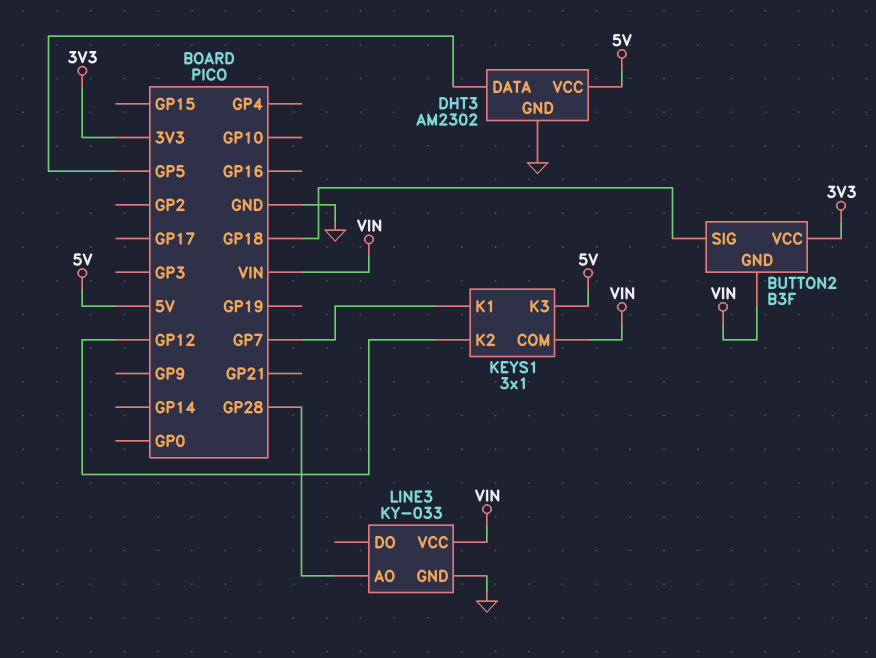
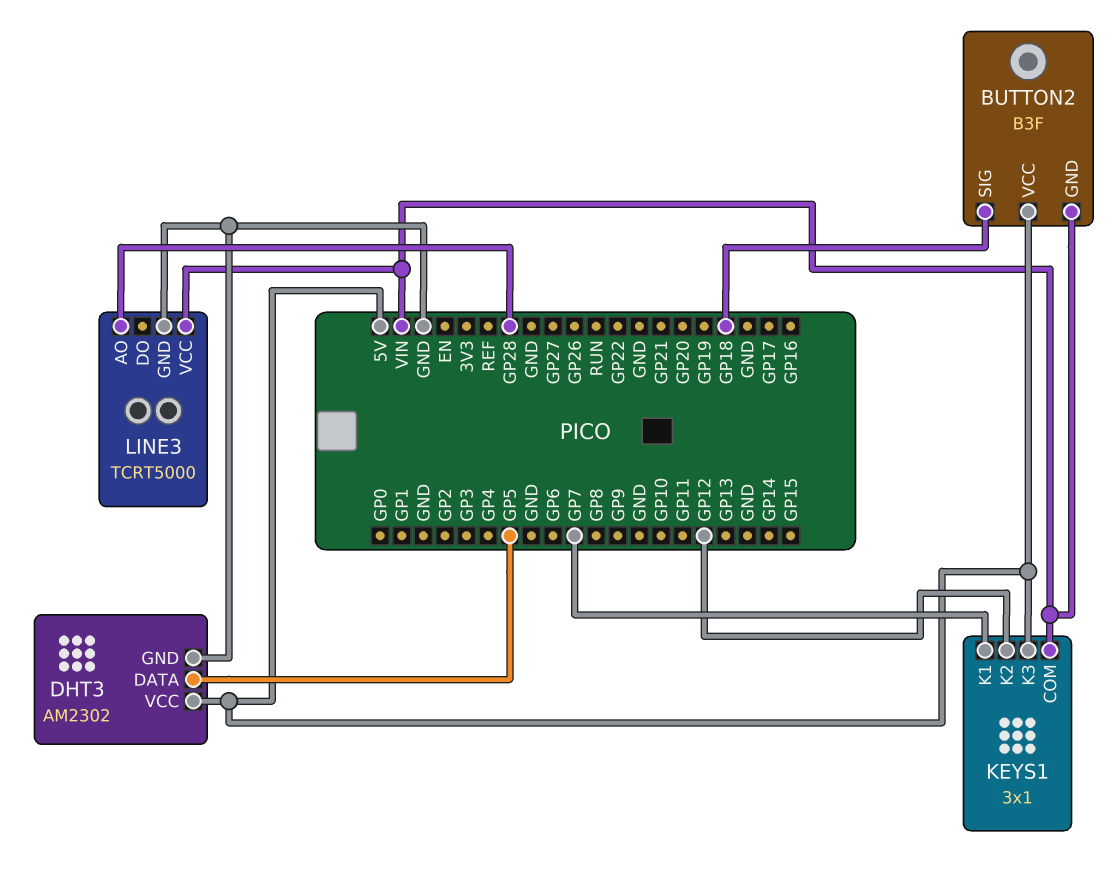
BUTTON2 pin VCC: 3V3 -> 5V
LINE3: KY-033 -> TCRT5000

